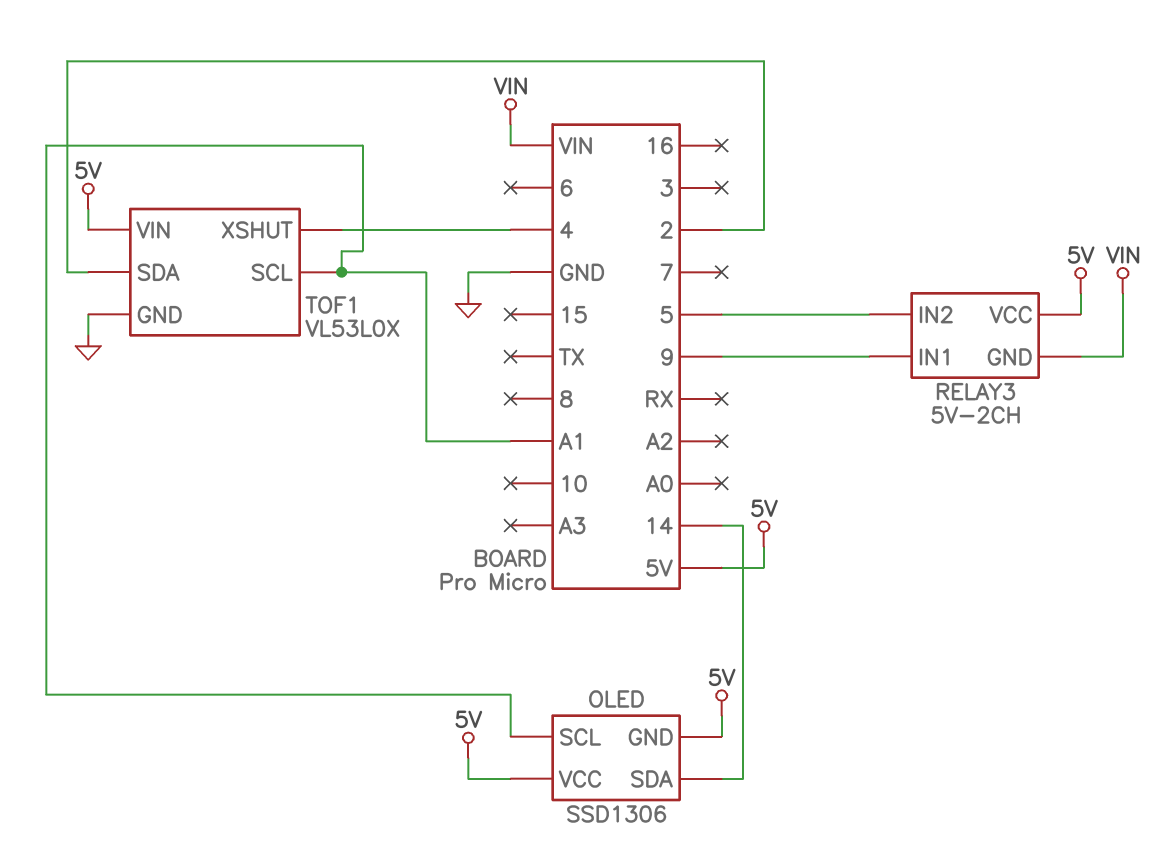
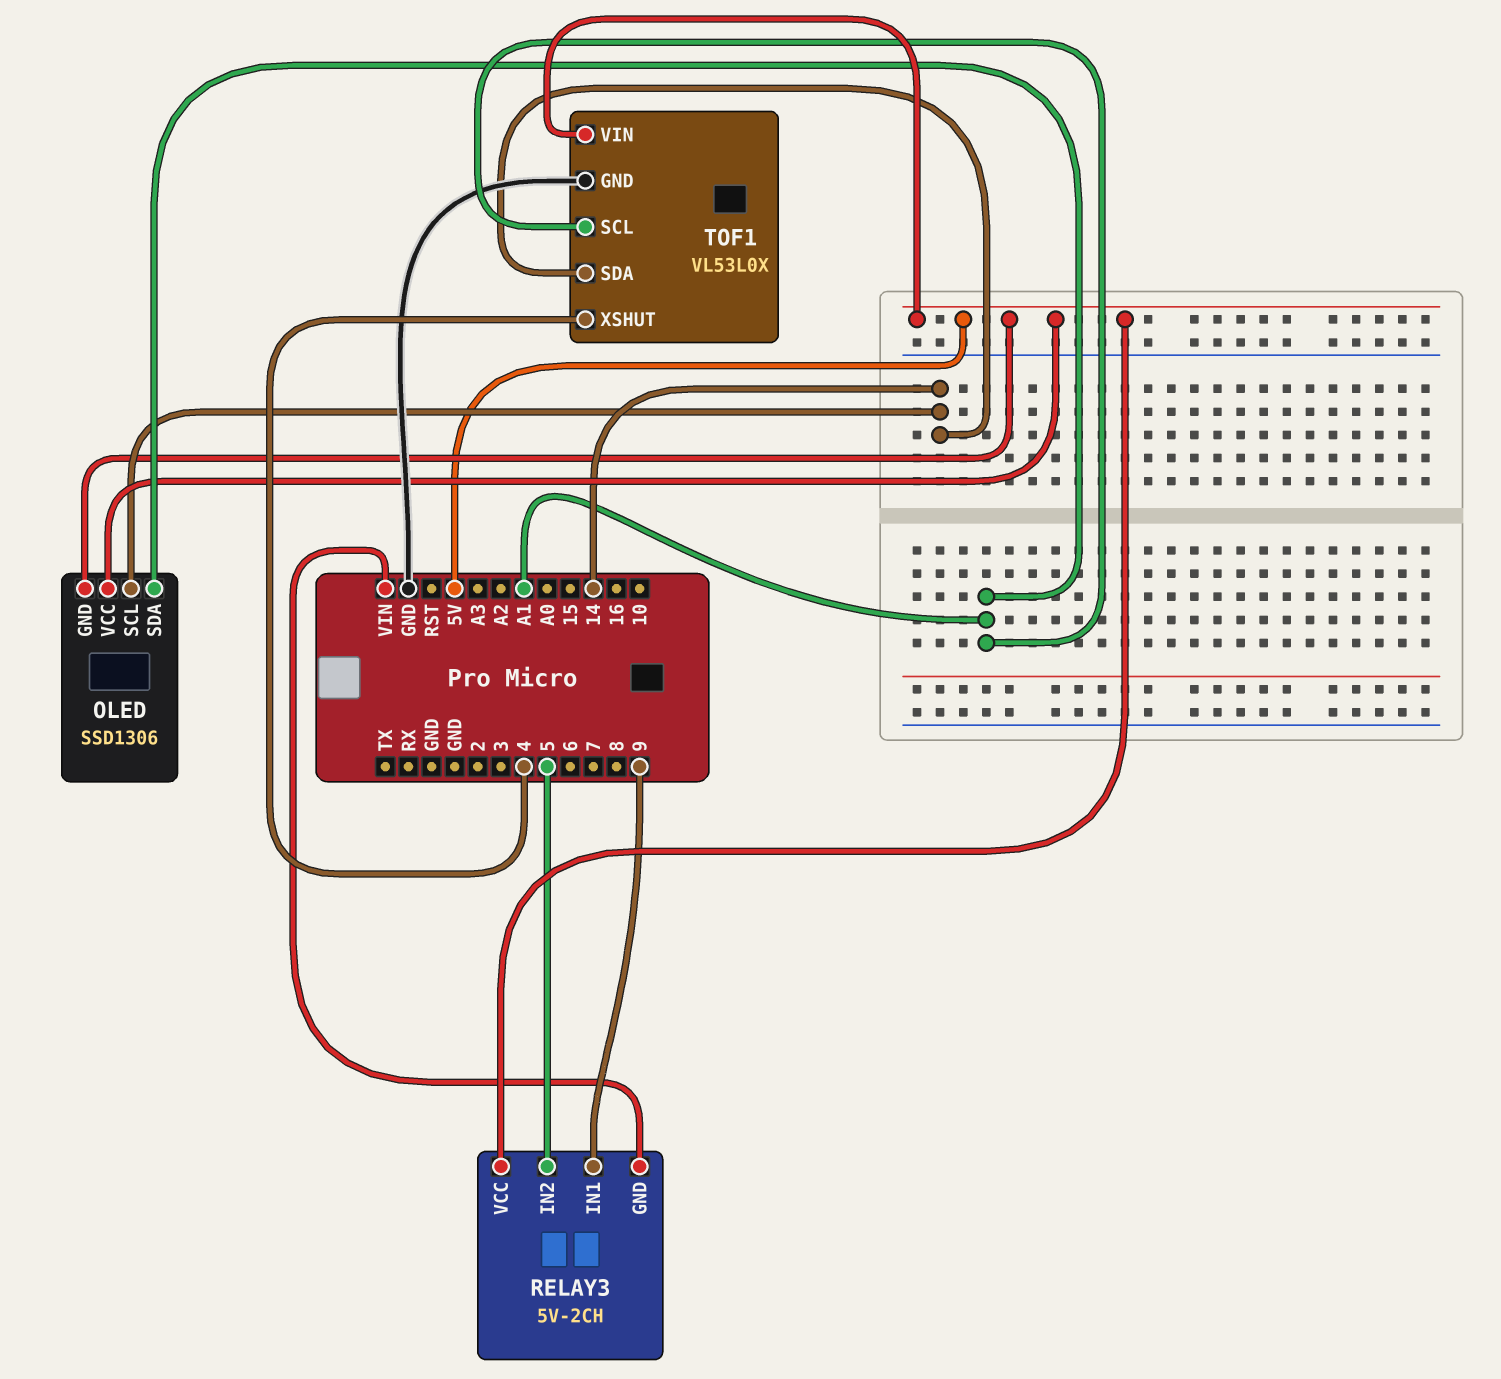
OLED pin SCL: A1 -> 14
OLED pin SDA: 14 -> A1
TOF1 pin SDA: 2 -> 14

